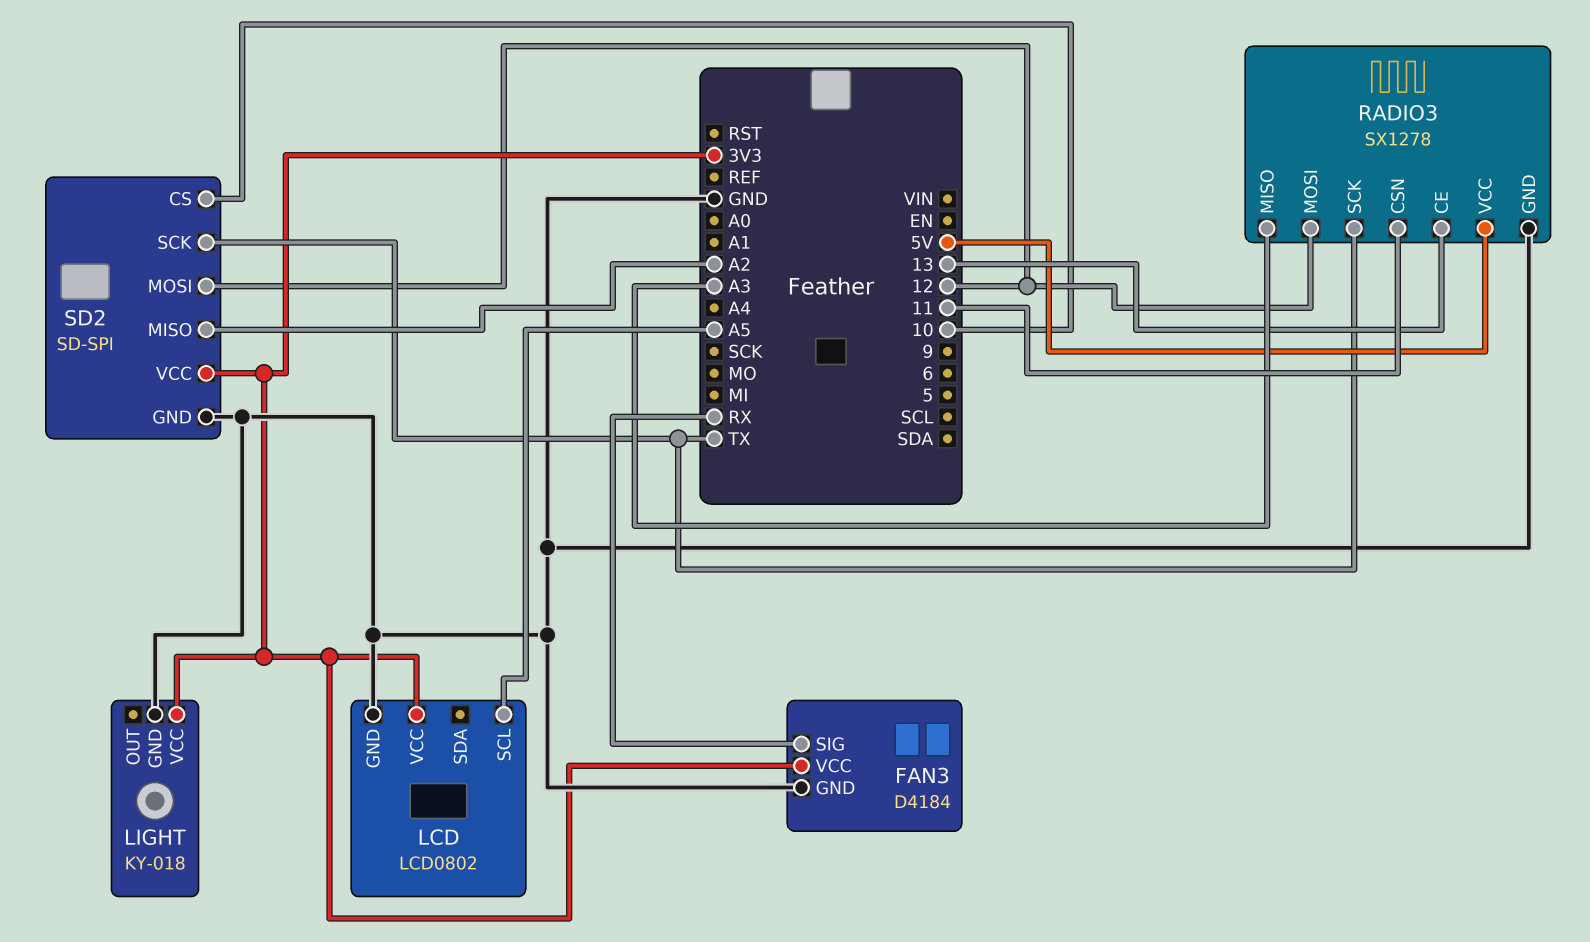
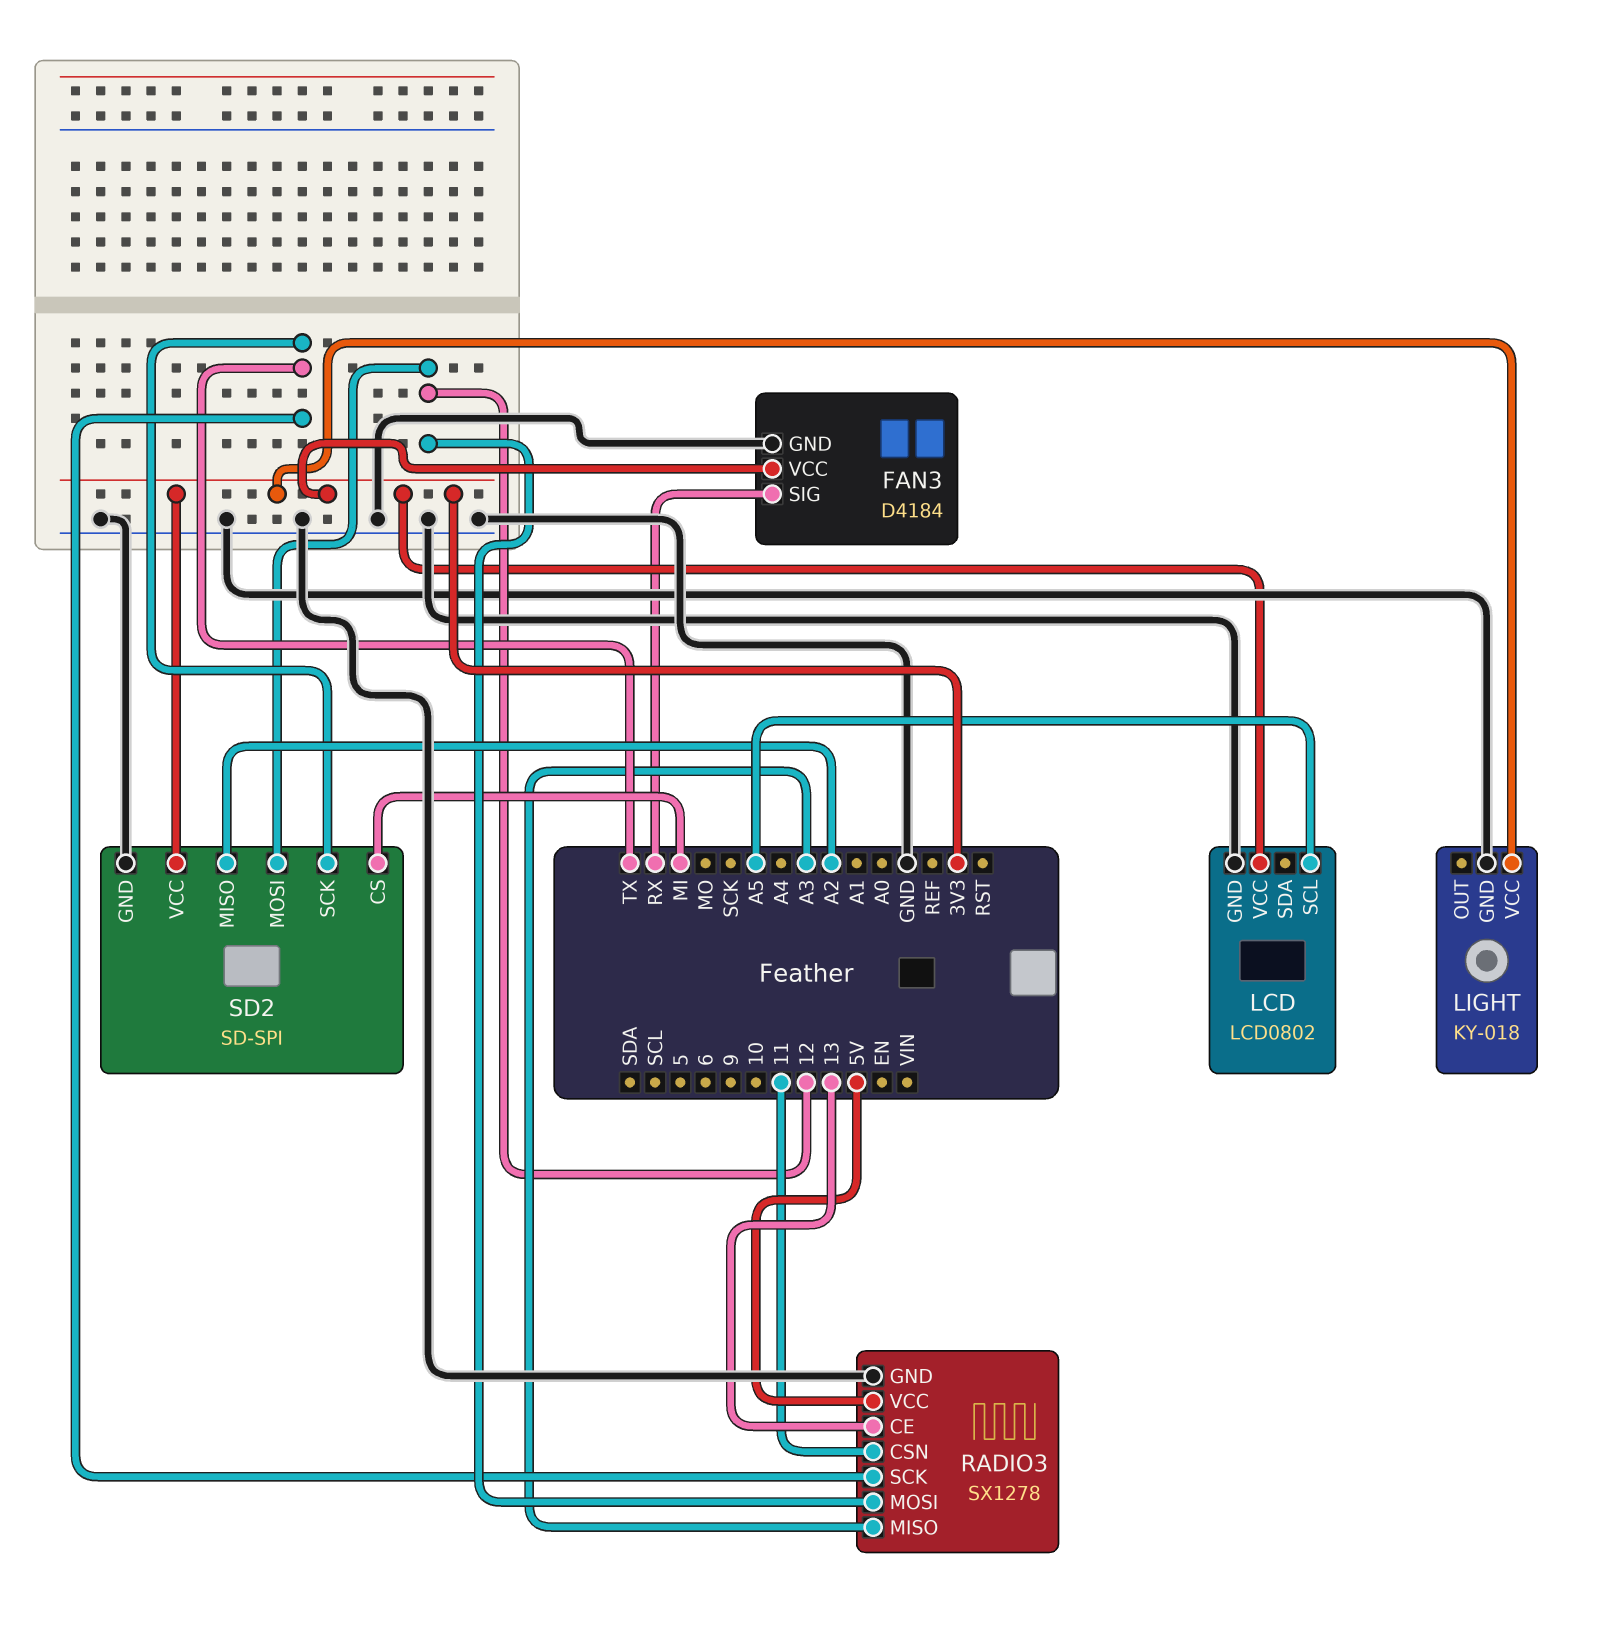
SD2 pin CS: 10 -> MI

